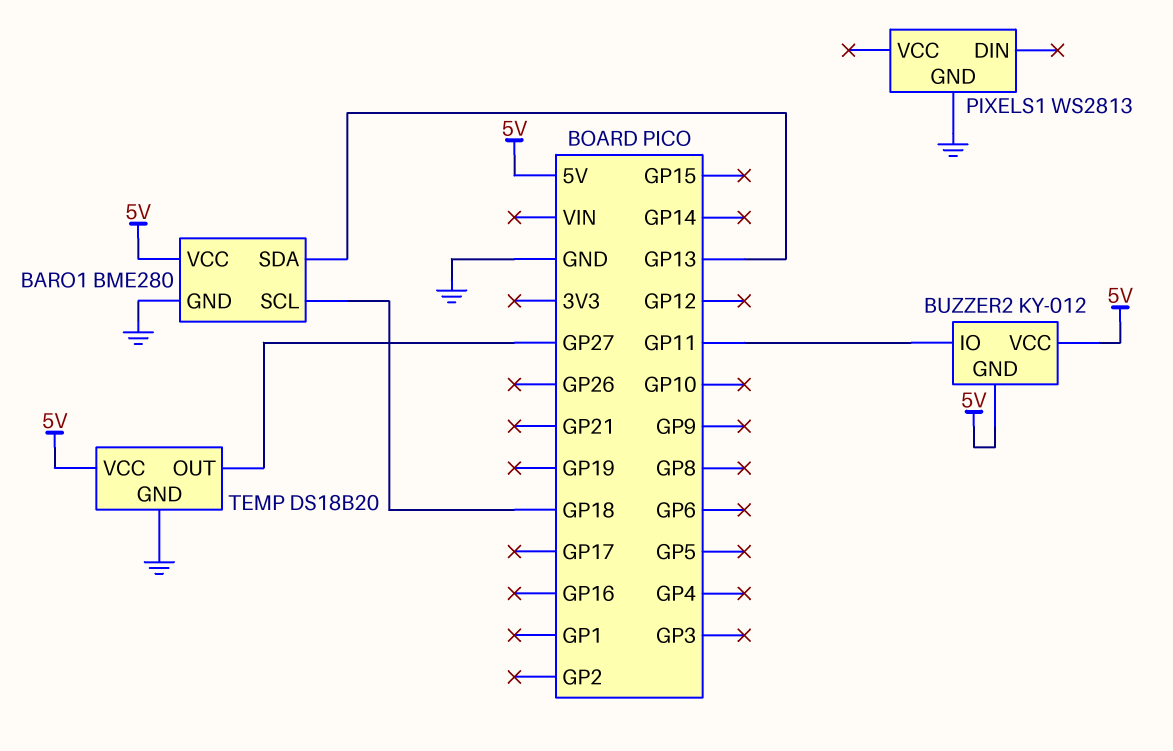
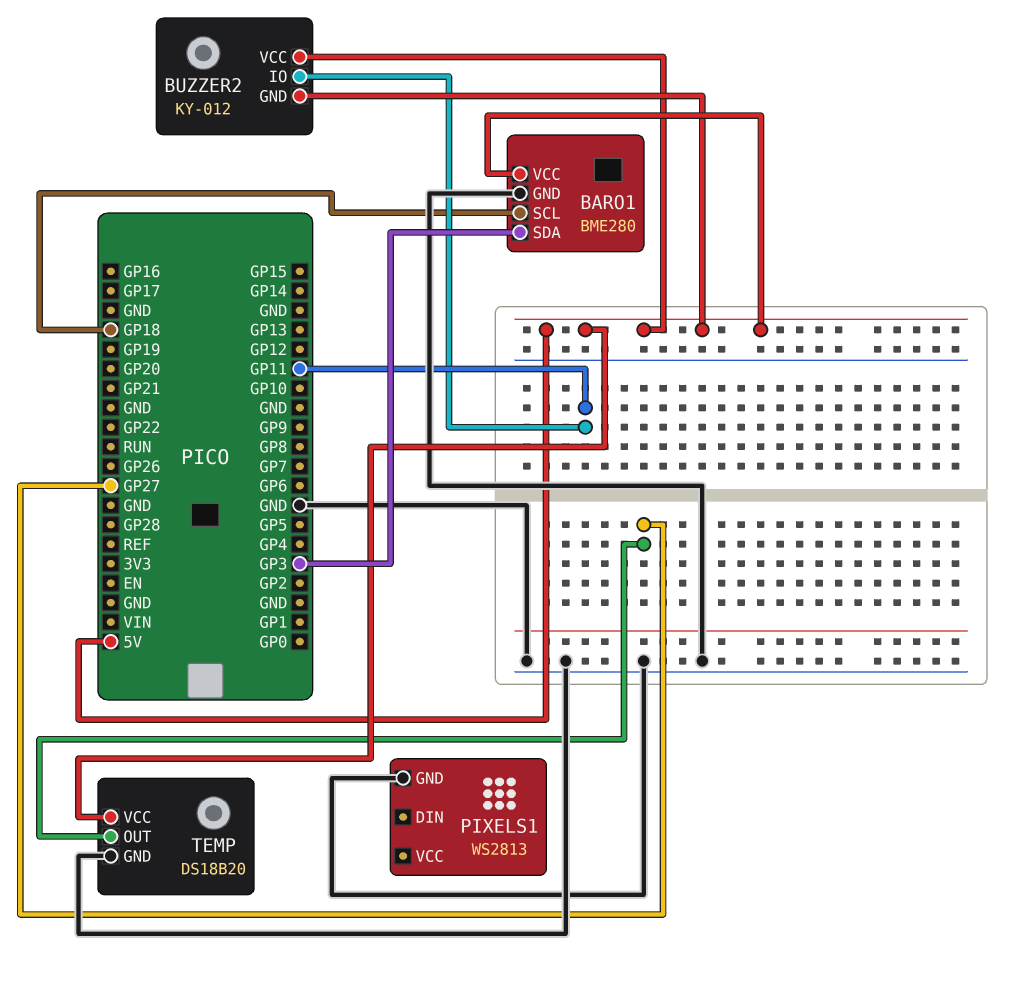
BARO1 pin SDA: GP13 -> GP3

